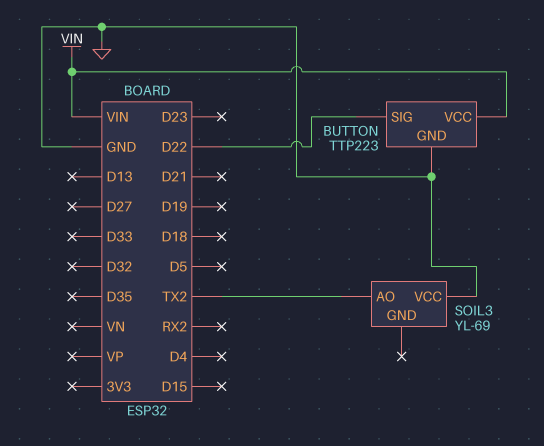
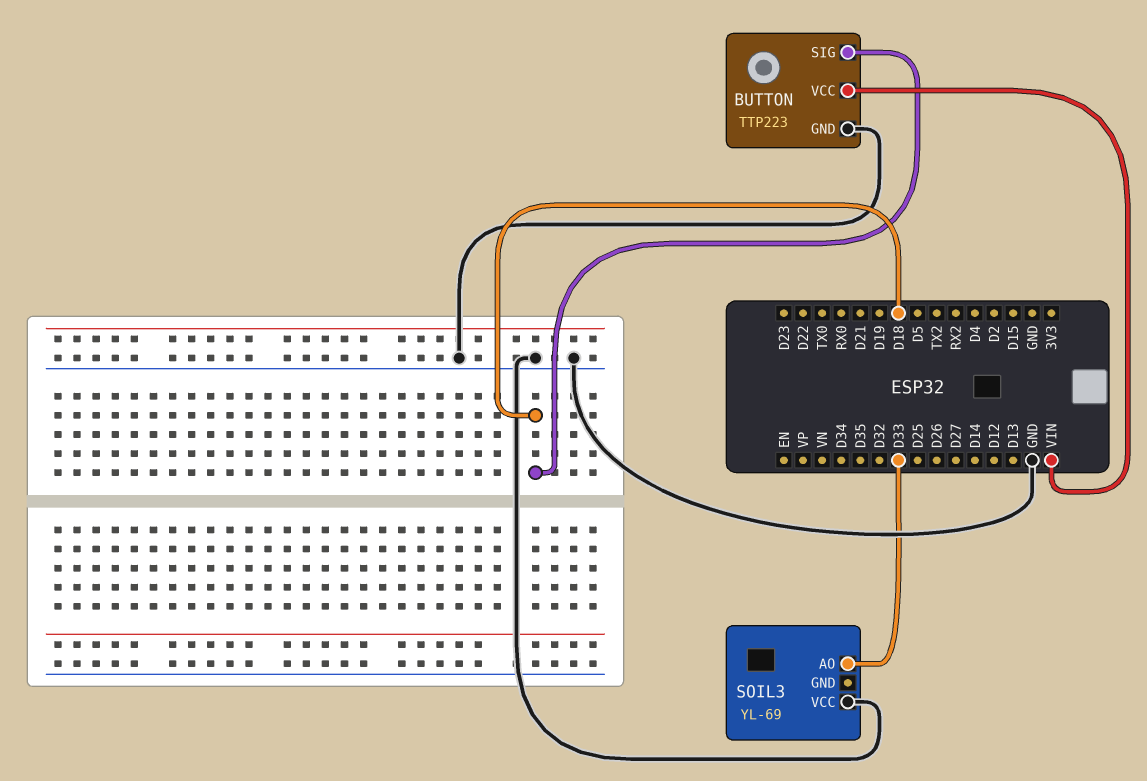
BUTTON pin SIG: D22 -> D18
SOIL3 pin AO: TX2 -> D33

